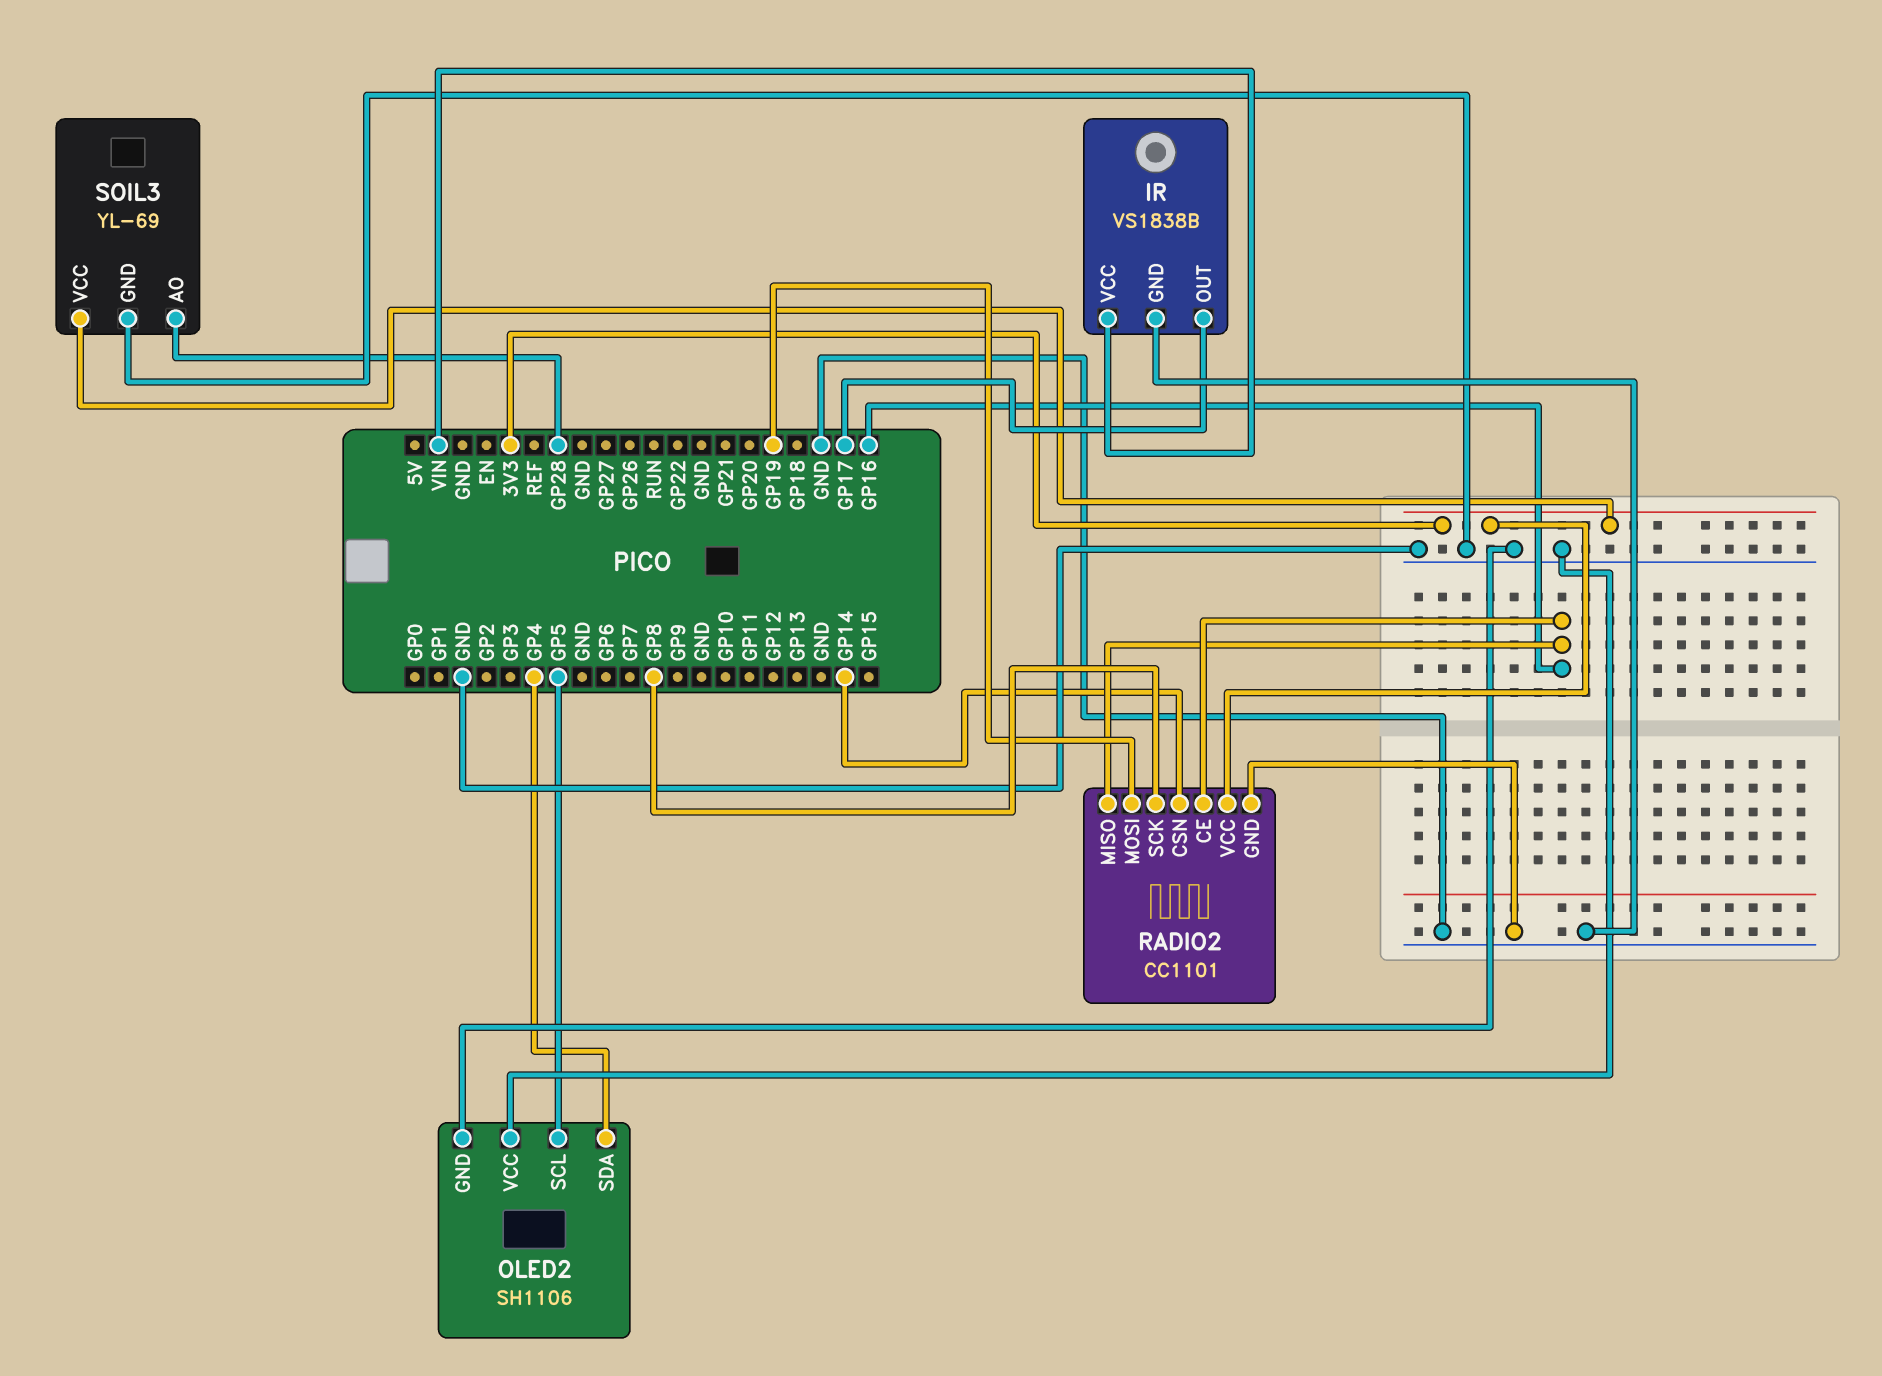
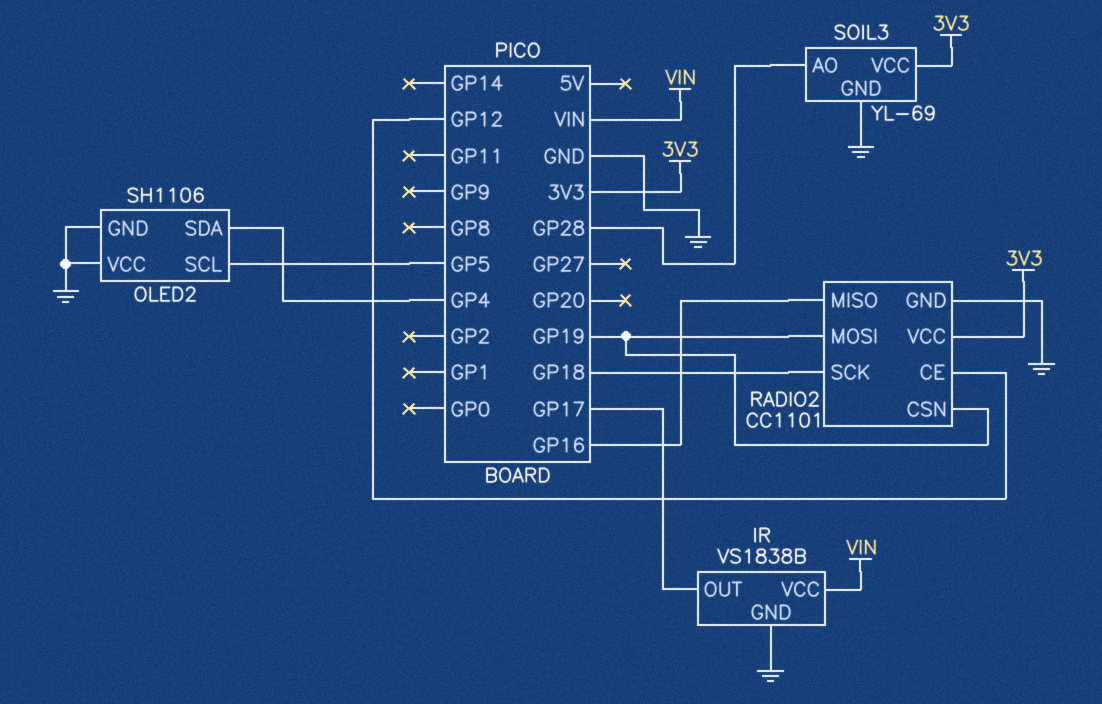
RADIO2 pin CE: GP16 -> GP12
RADIO2 pin CSN: GP14 -> GP19
RADIO2 pin SCK: GP8 -> GP18

